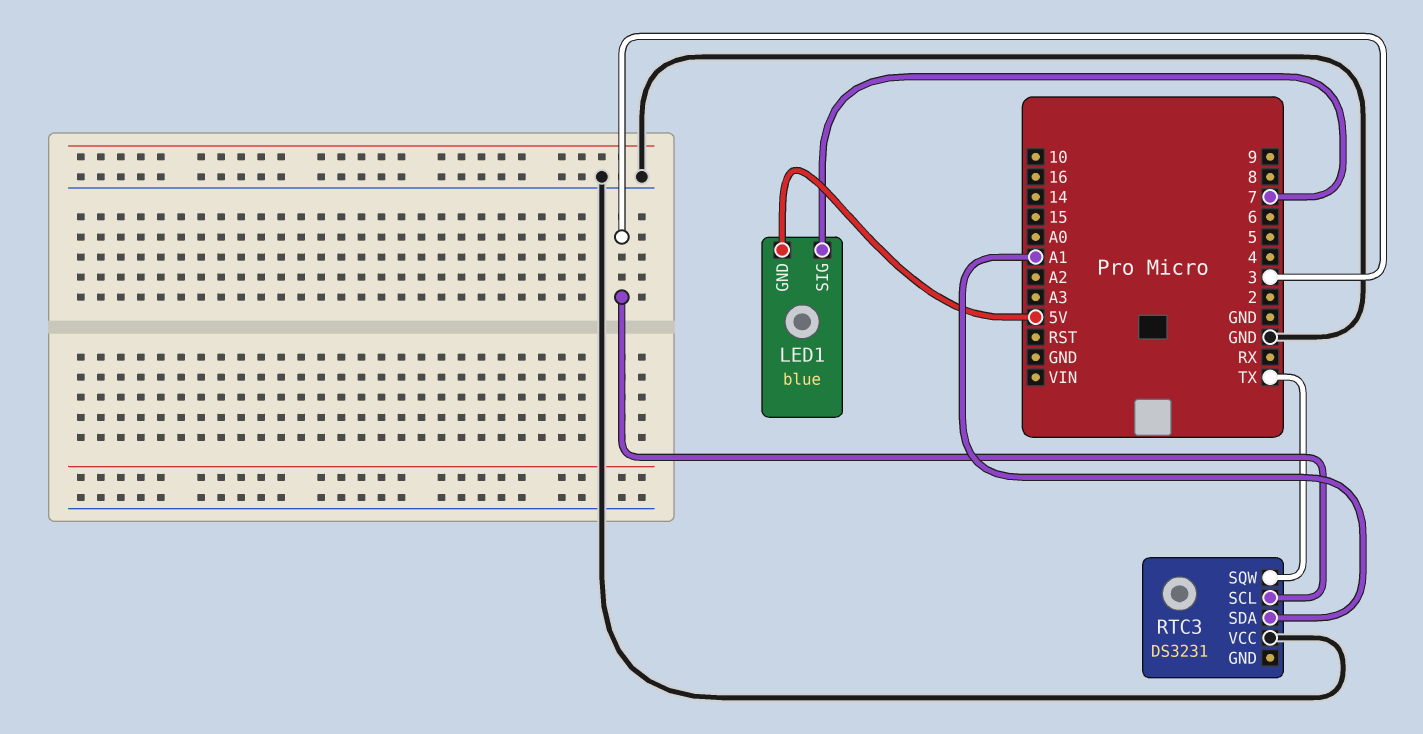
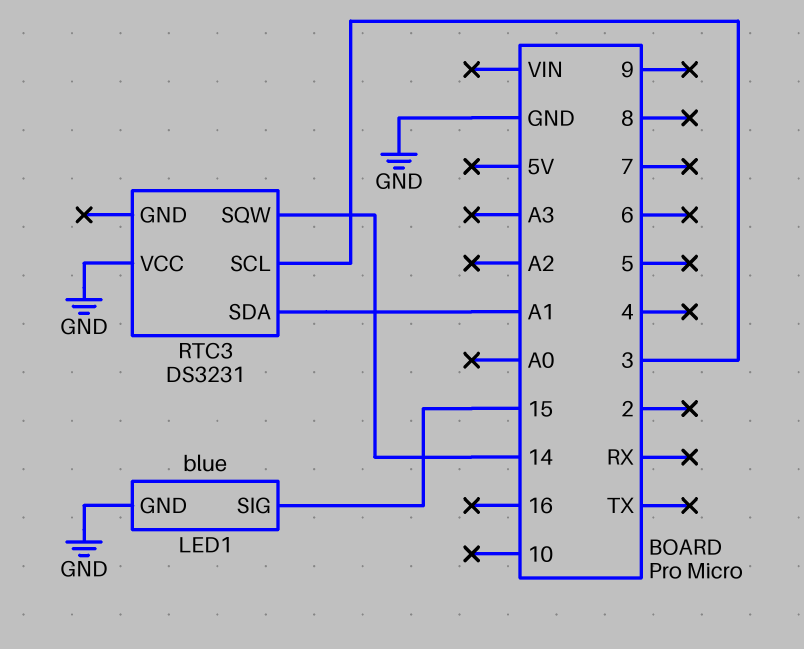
LED1 pin GND: 5V -> GND
LED1 pin SIG: 7 -> 15
RTC3 pin SQW: TX -> 14

